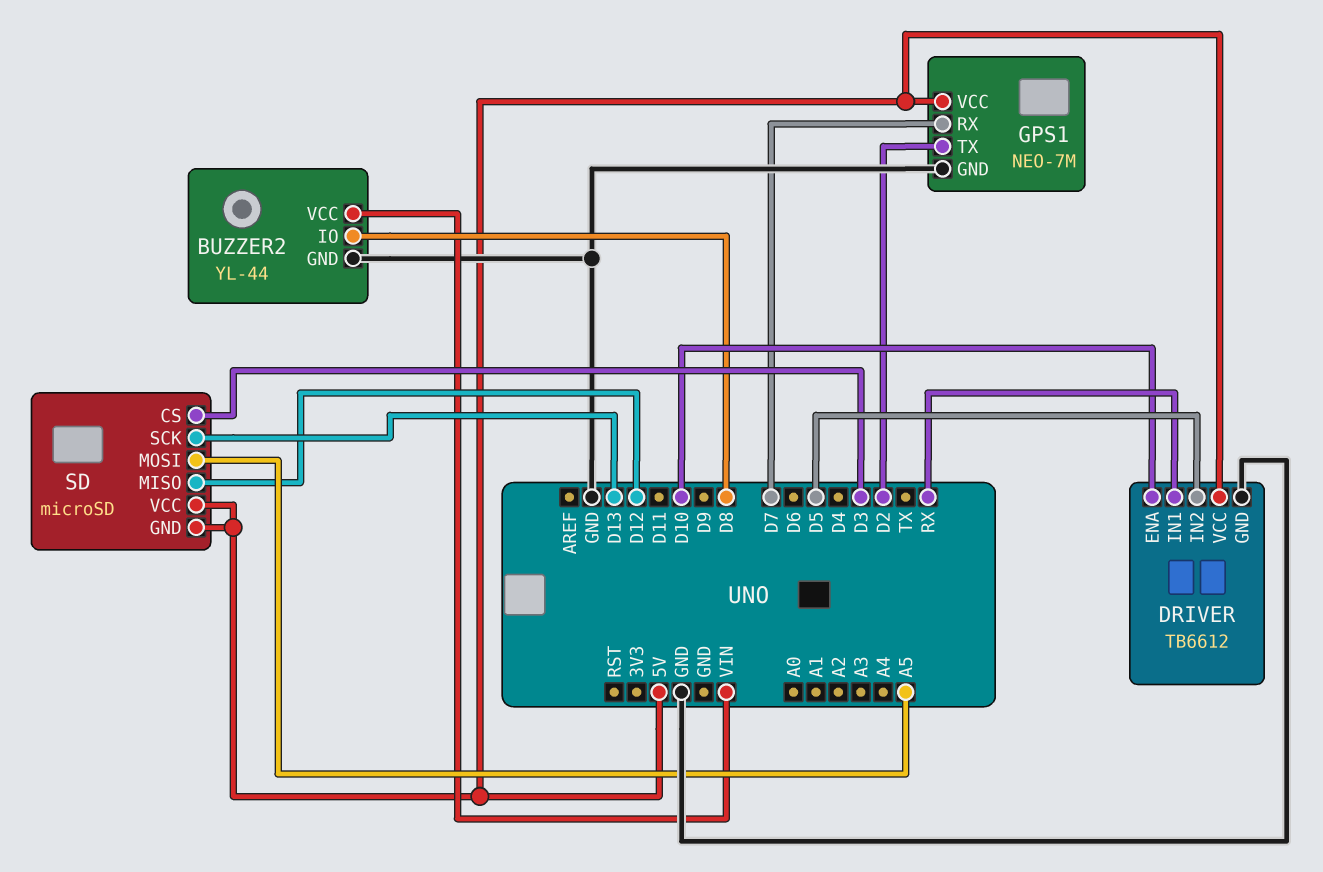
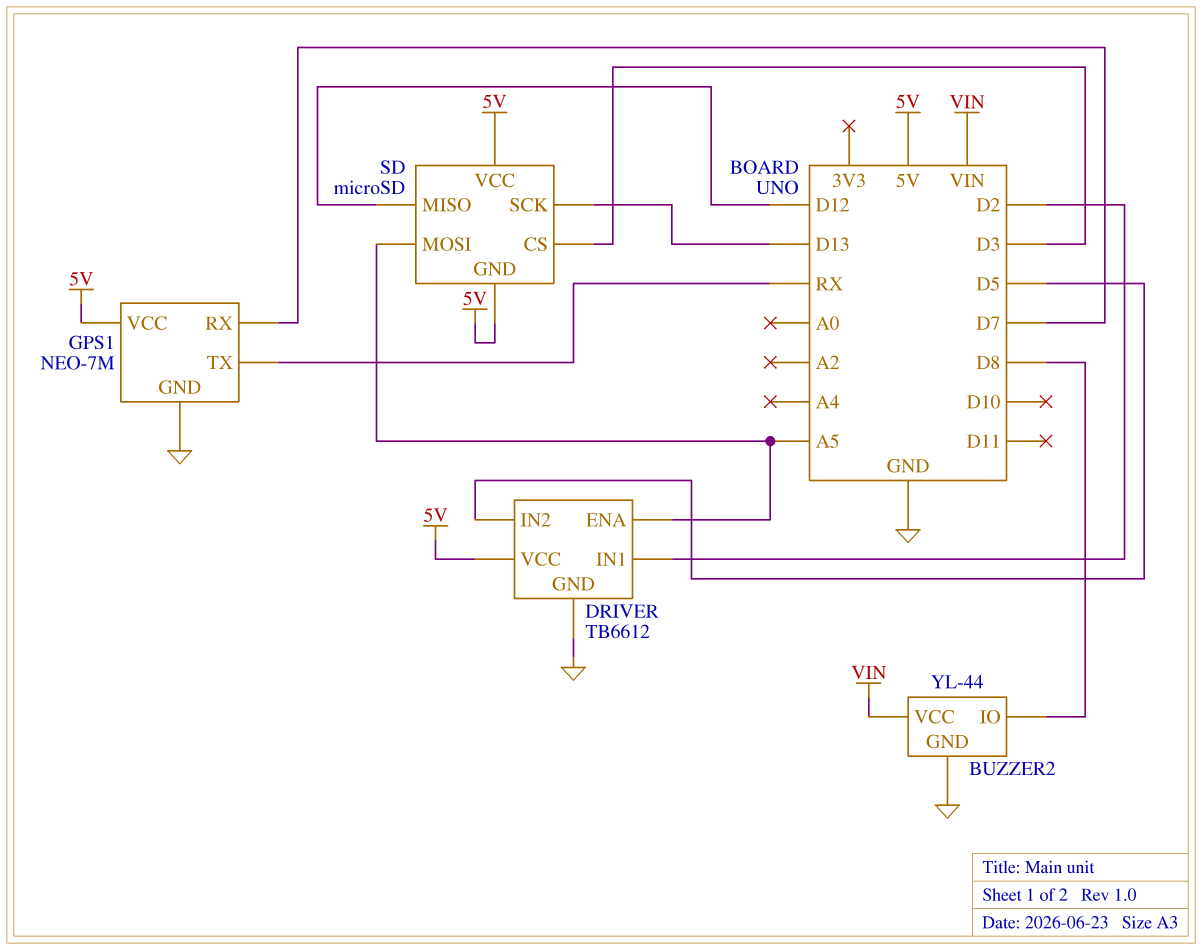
DRIVER pin ENA: D10 -> A5
DRIVER pin IN1: RX -> D2
GPS1 pin TX: D2 -> RX

